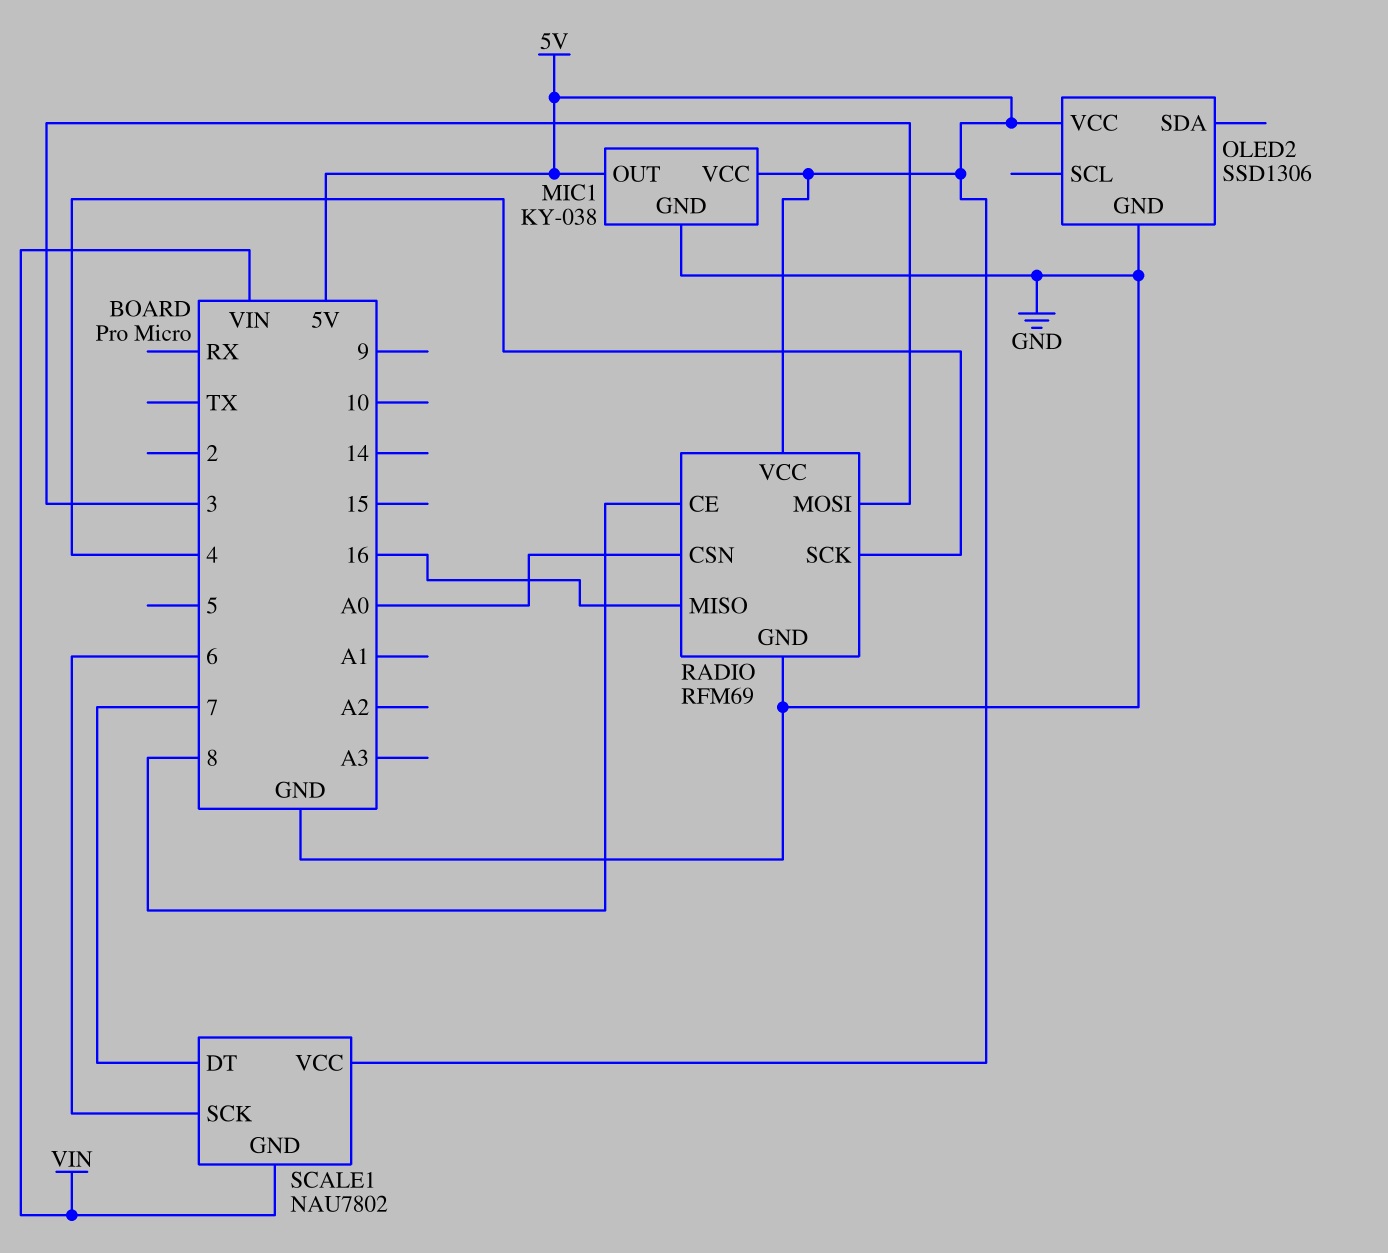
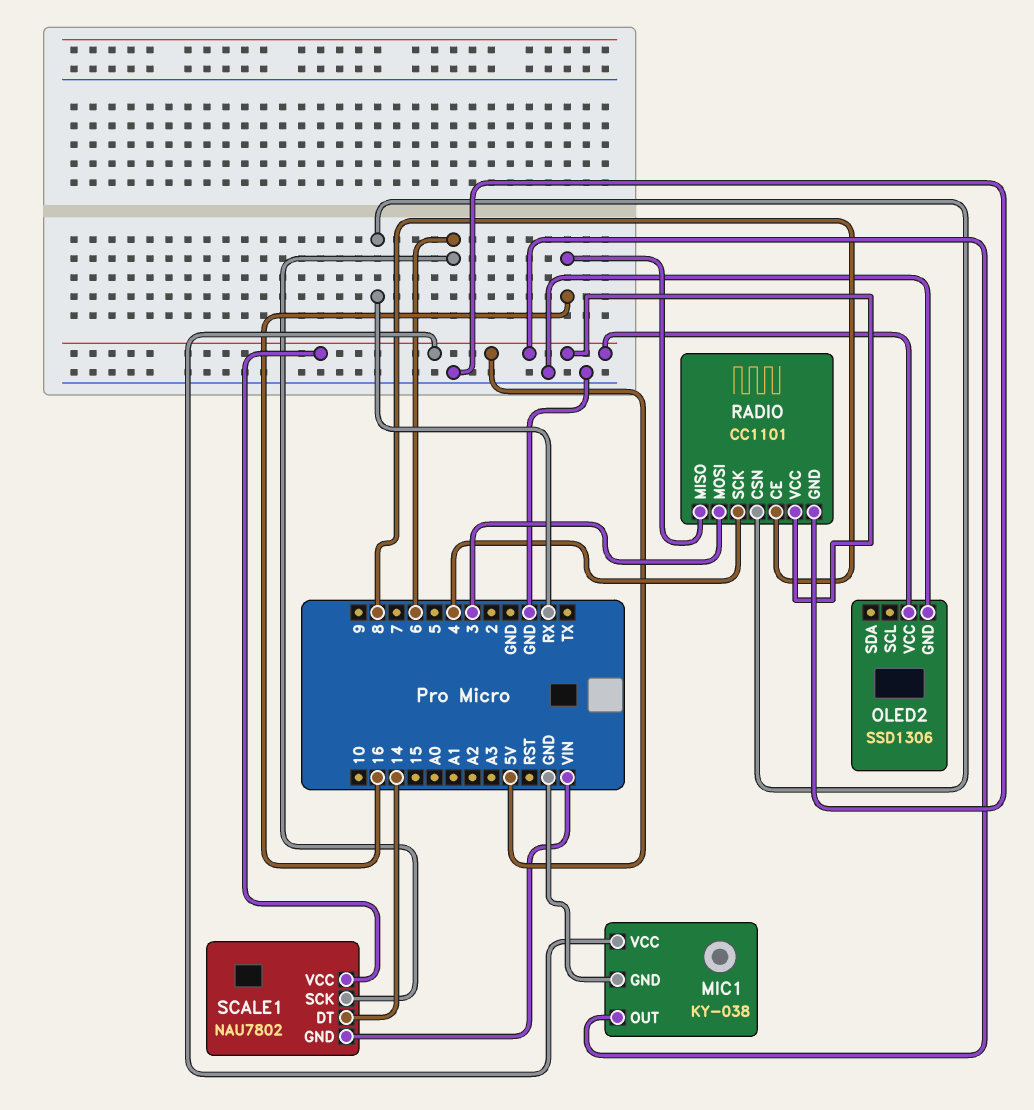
RADIO: RFM69 -> CC1101
RADIO pin CSN: A0 -> RX
SCALE1 pin DT: 7 -> 14

